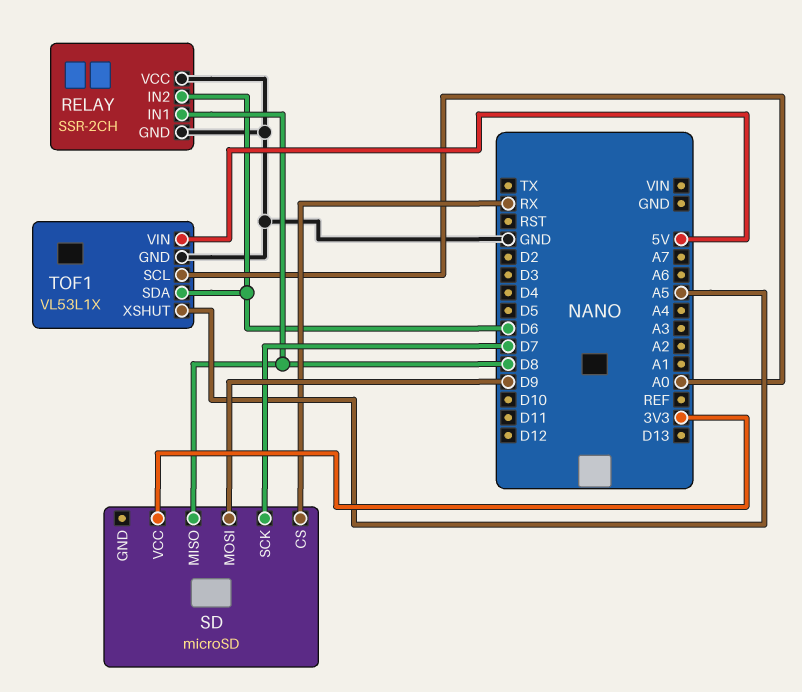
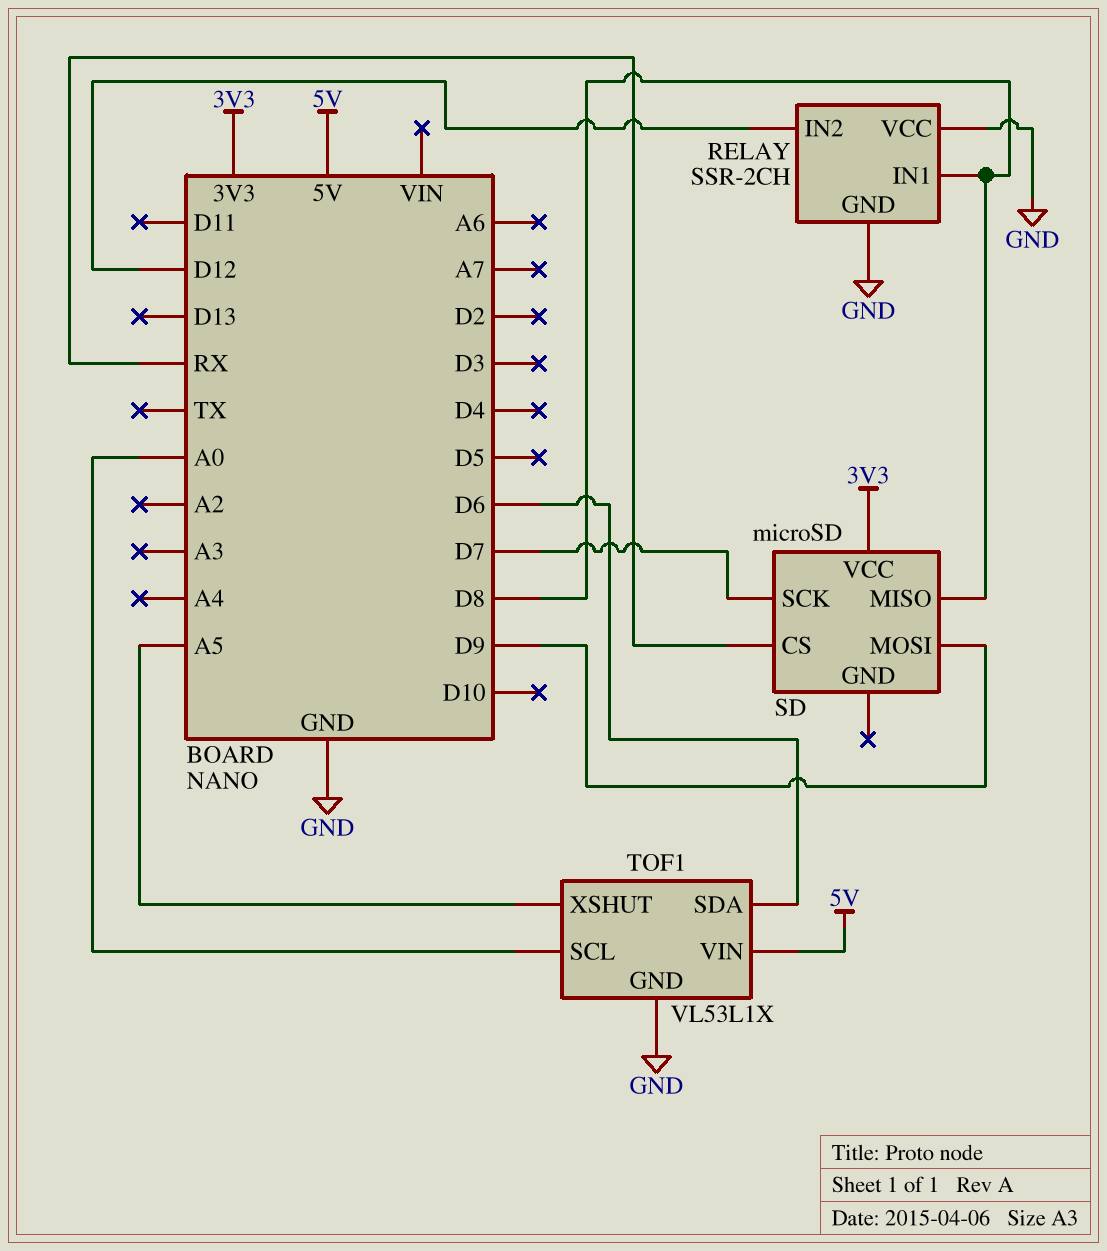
RELAY pin IN2: D6 -> D12

